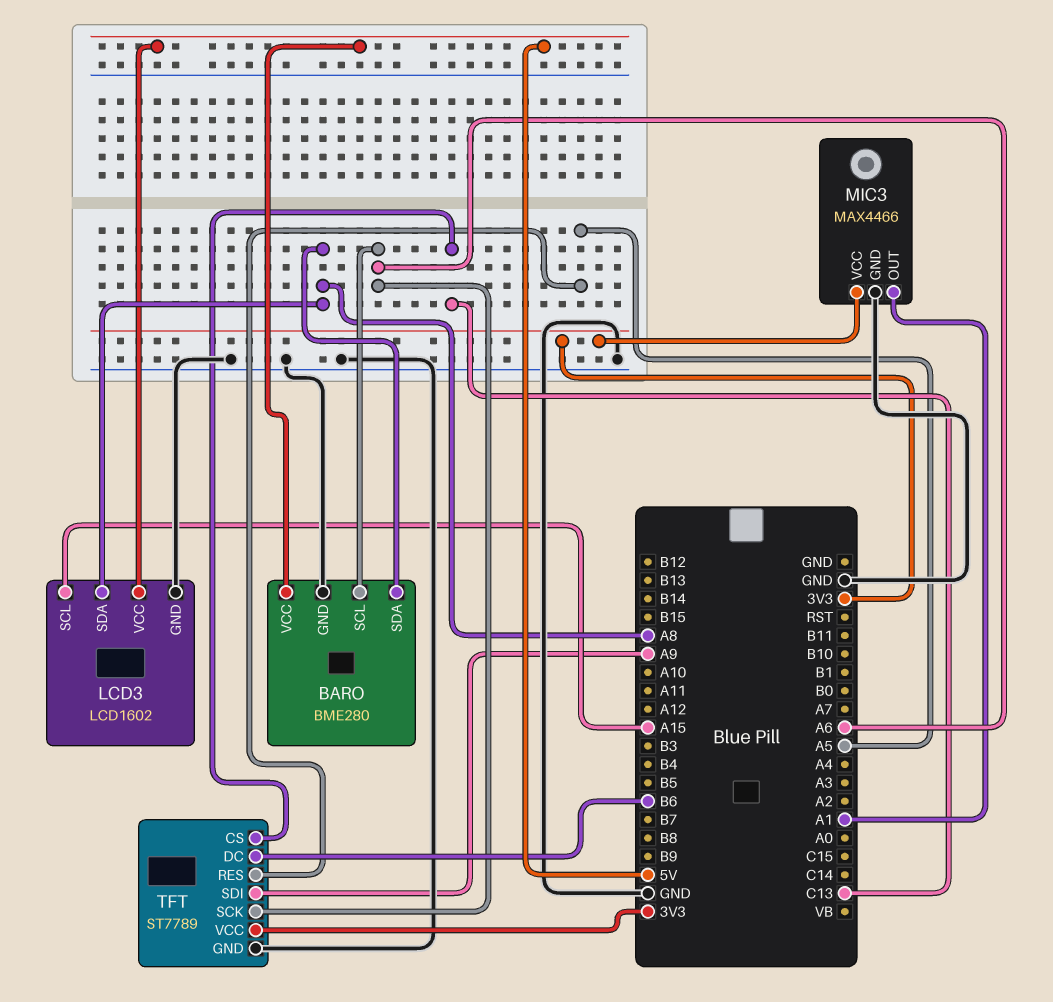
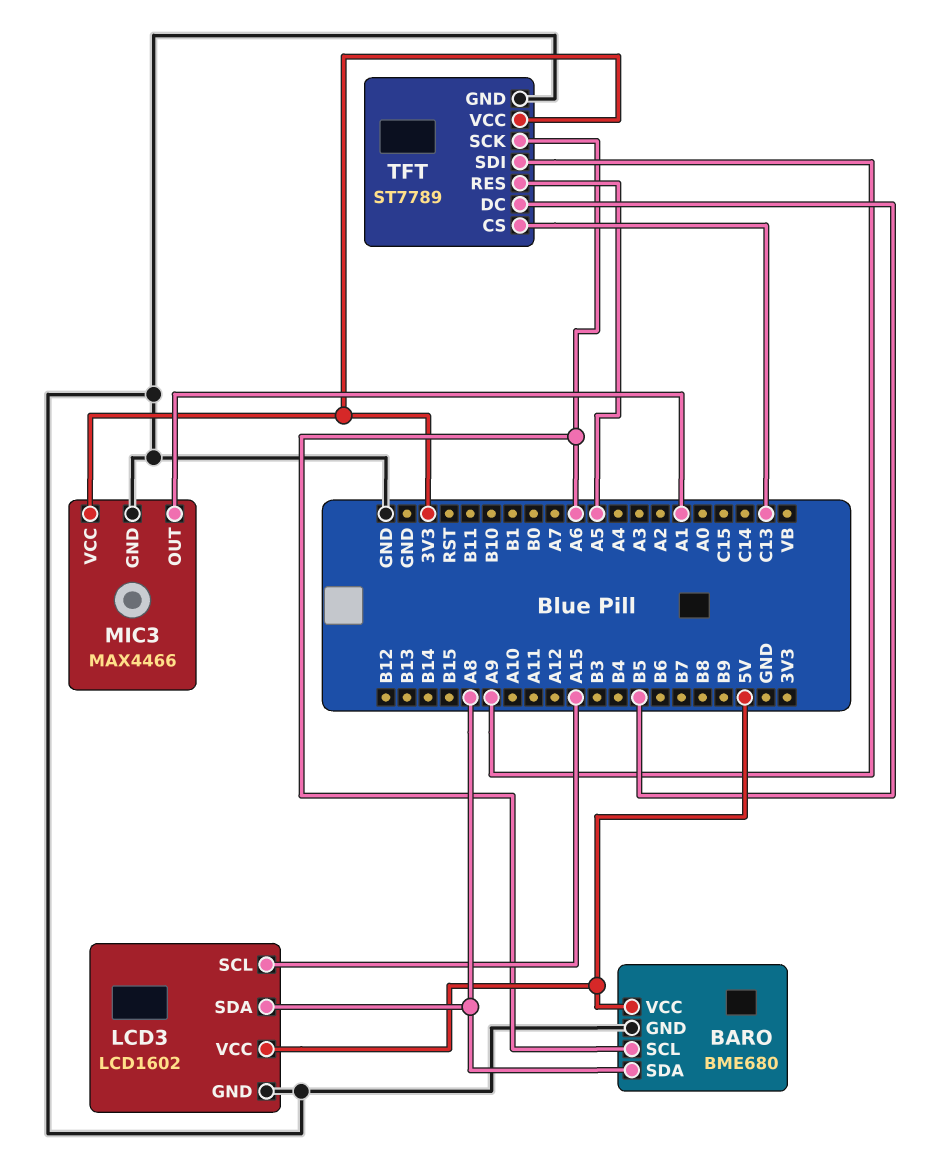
BARO: BME280 -> BME680
TFT pin DC: B6 -> B5

